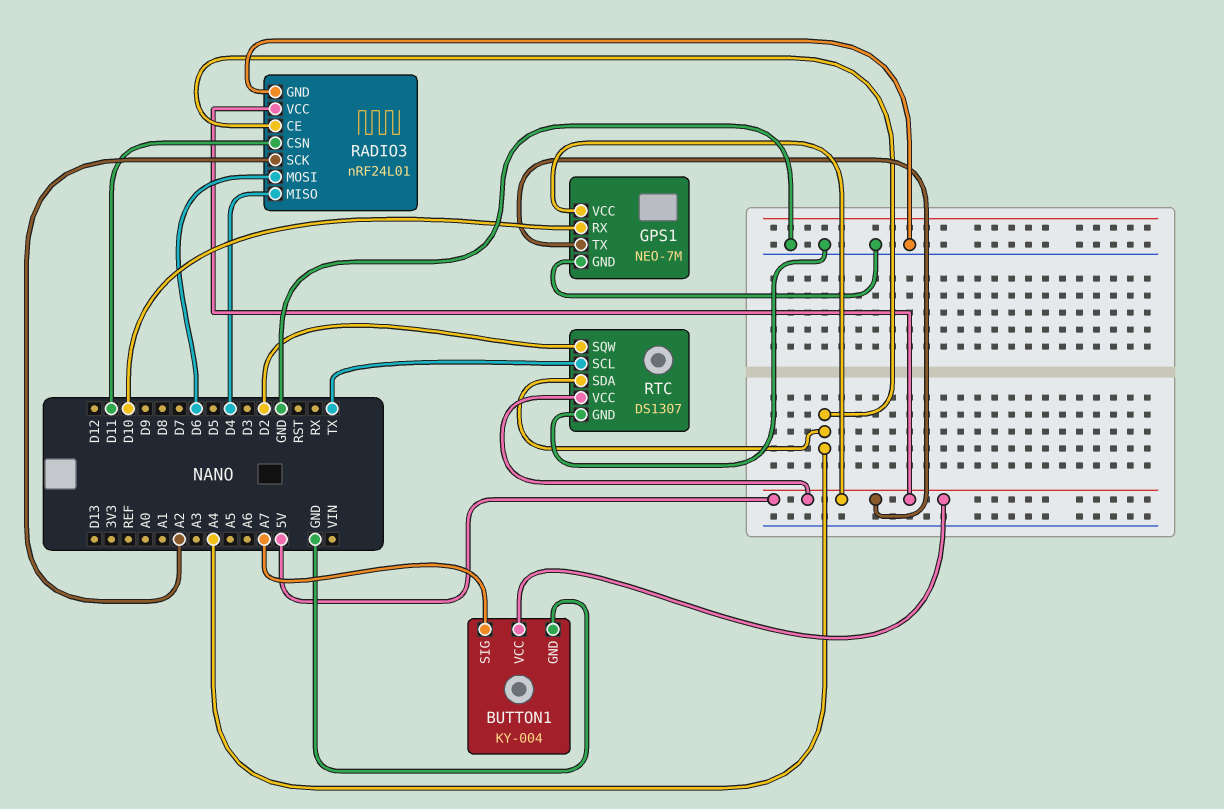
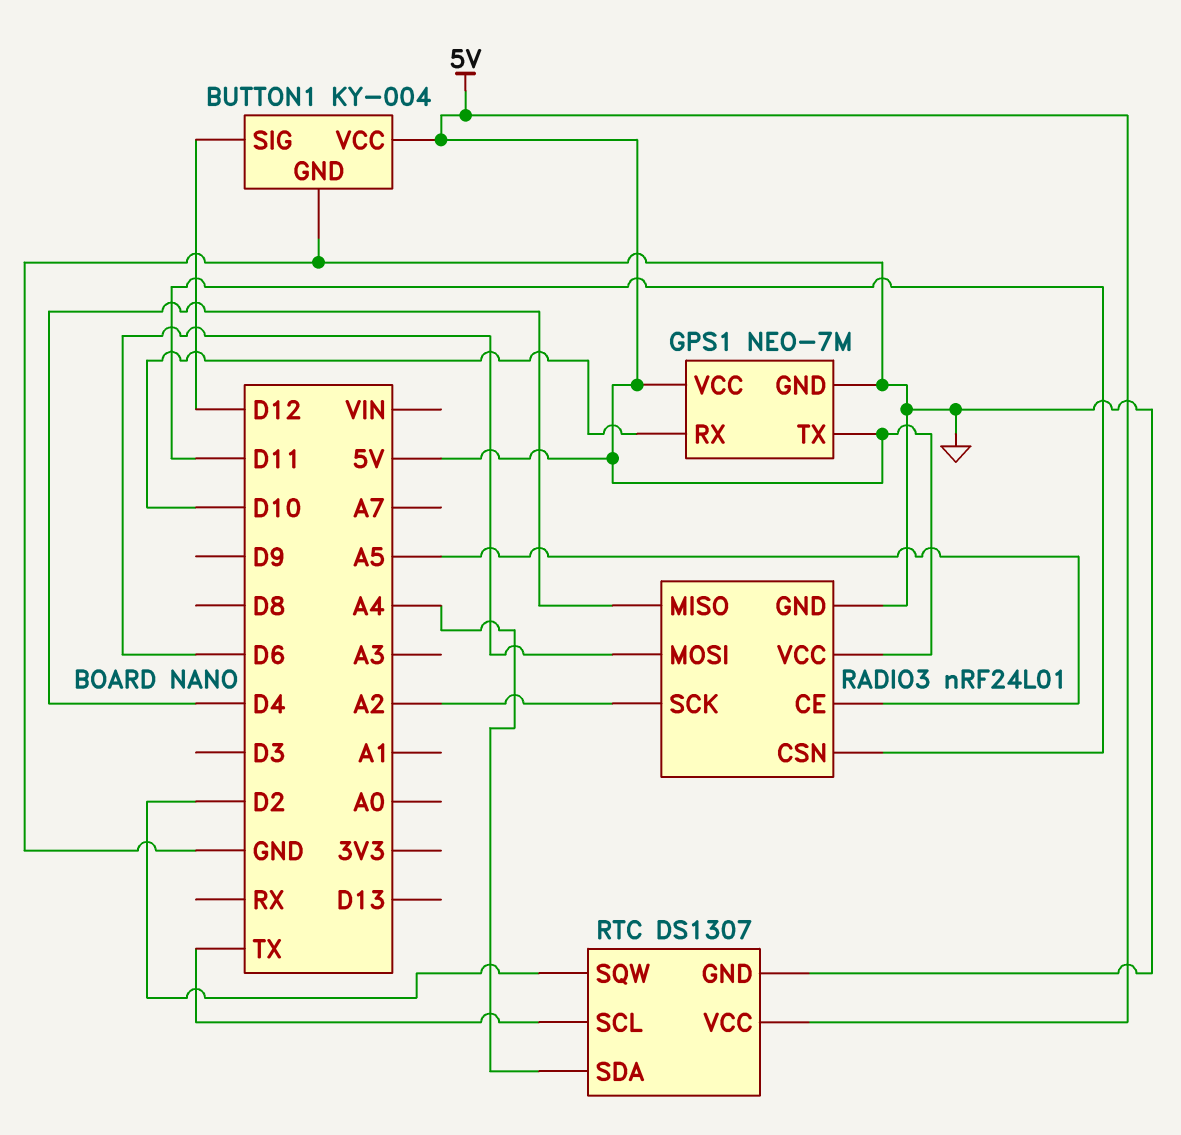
BUTTON1 pin SIG: A7 -> D12
RADIO3 pin CE: A4 -> A5

